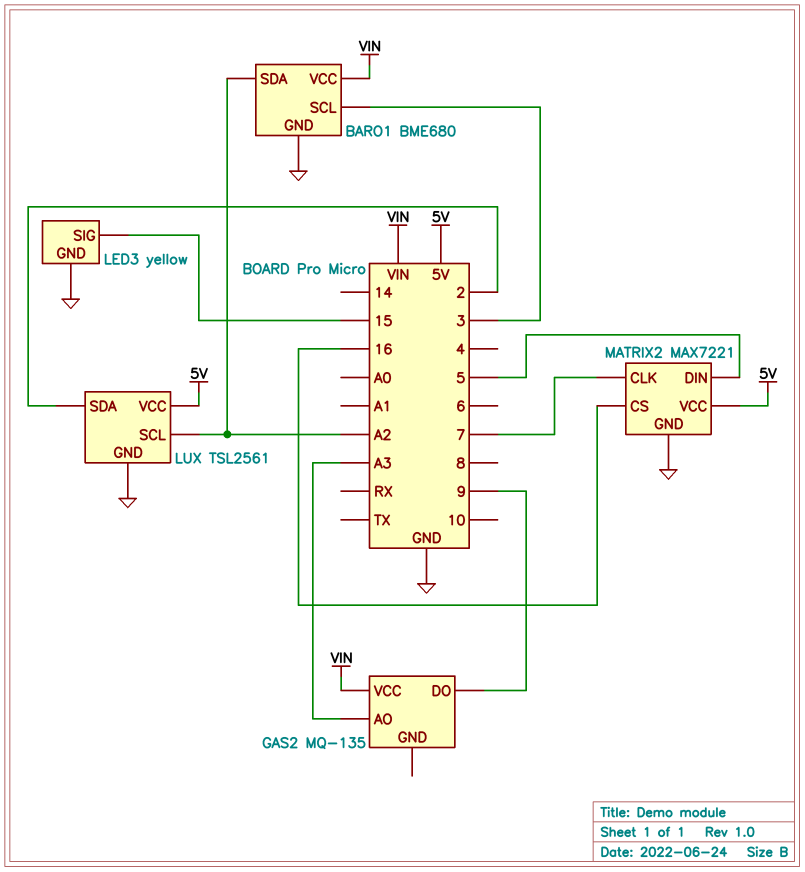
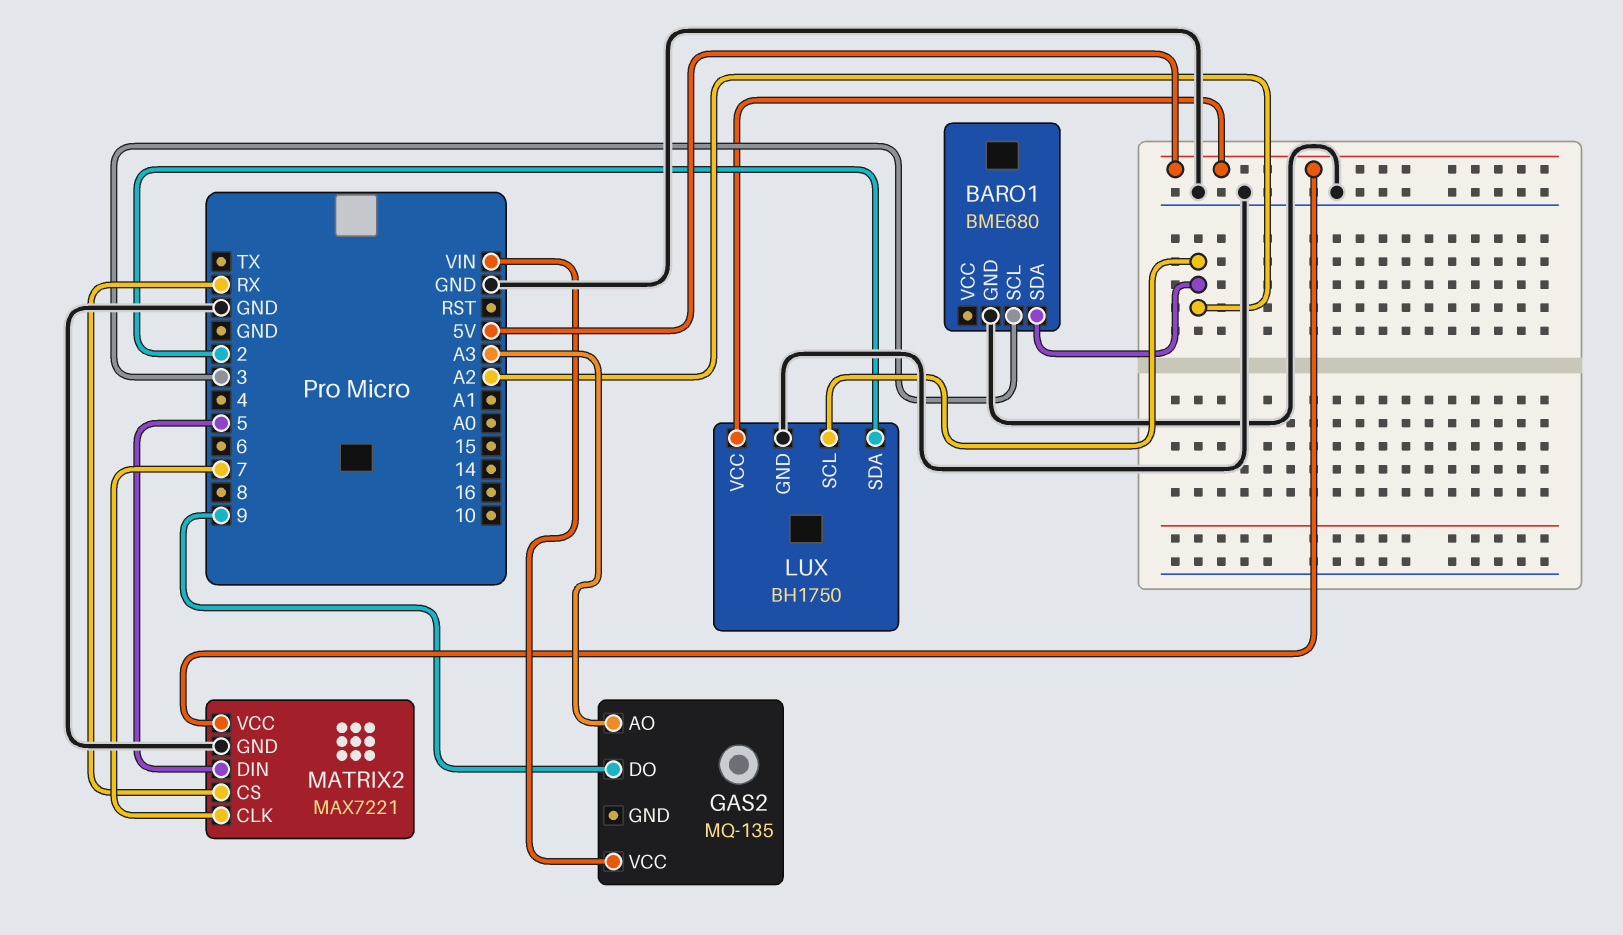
BARO1 pin VCC: VIN -> none
LED3: yellow -> none
LED3 pin GND: GND -> none
LED3 pin SIG: 15 -> none
LUX: TSL2561 -> BH1750
MATRIX2 pin CS: 16 -> RX

